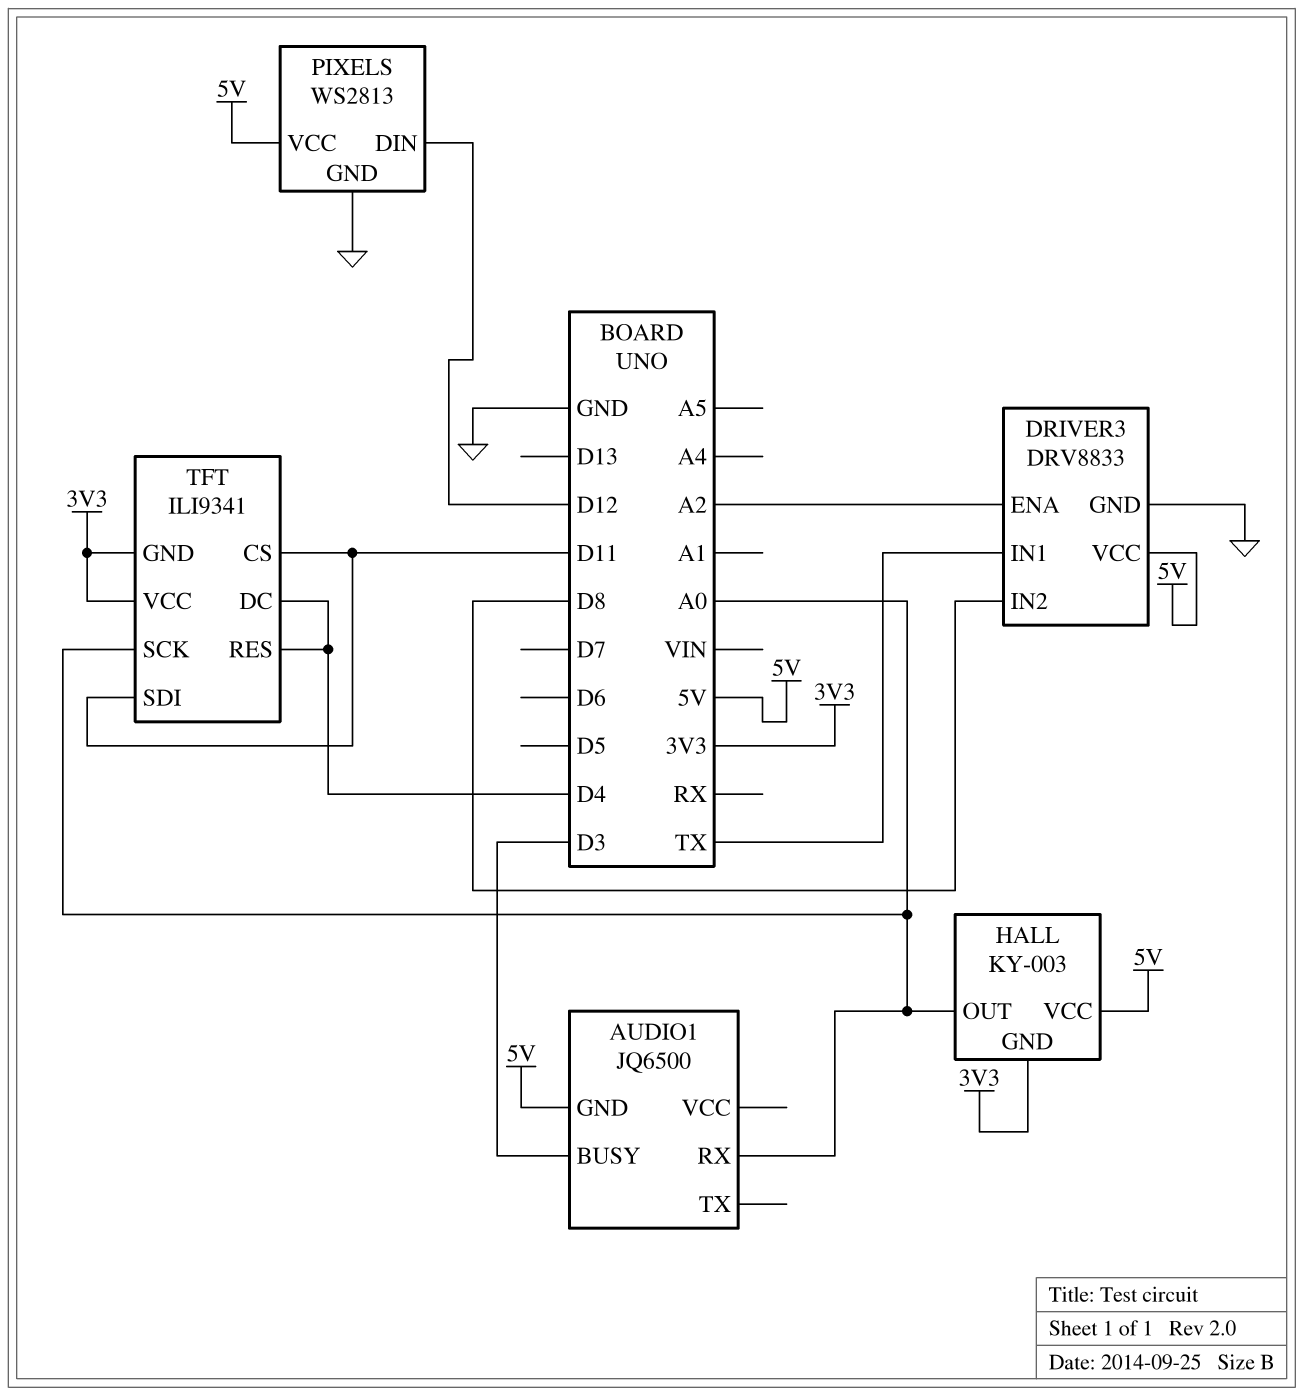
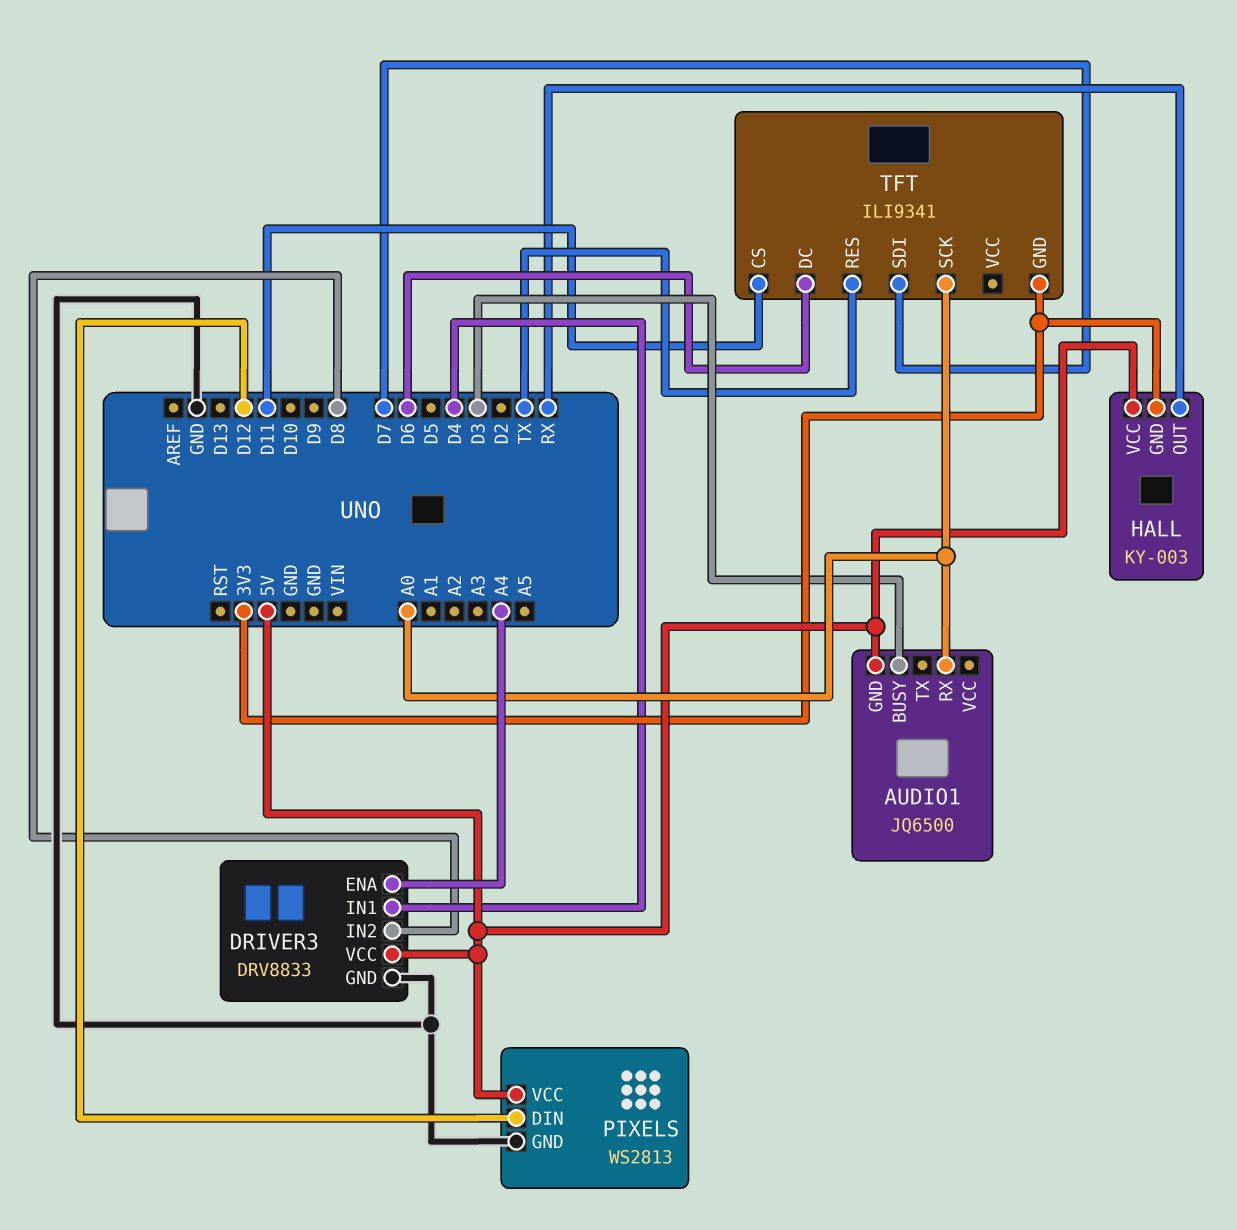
DRIVER3 pin ENA: A2 -> A4
DRIVER3 pin IN1: TX -> D4
HALL pin OUT: A0 -> RX
TFT pin DC: D4 -> D6
TFT pin RES: D4 -> TX
TFT pin SDI: D11 -> D7
TFT pin VCC: 3V3 -> none

